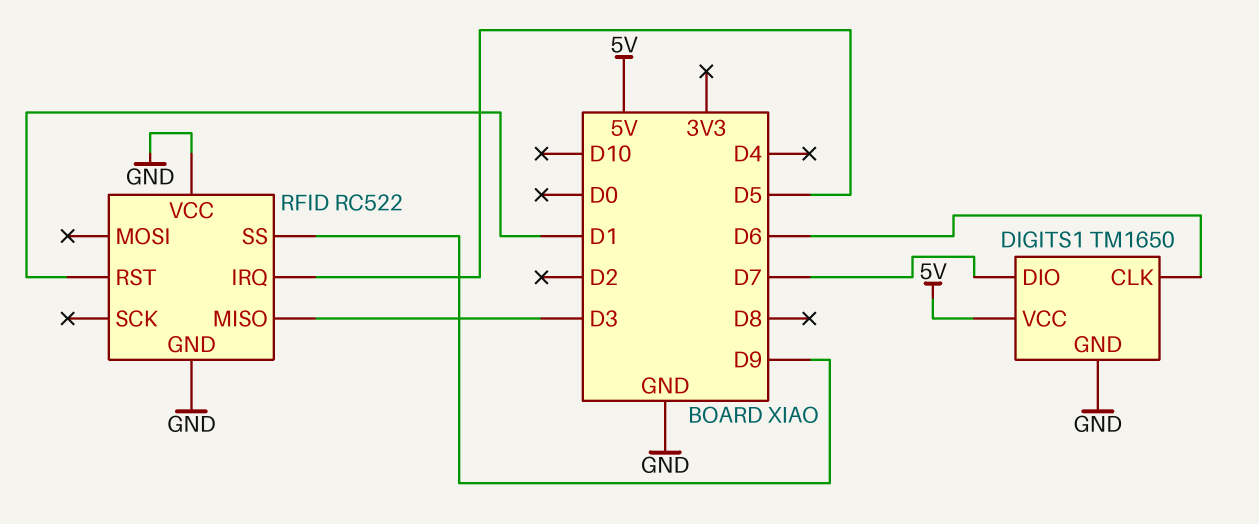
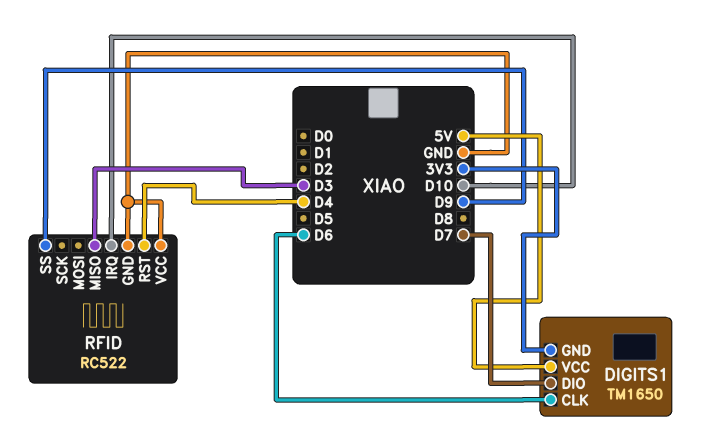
DIGITS1 pin GND: GND -> 3V3
RFID pin IRQ: D5 -> D10
RFID pin RST: D1 -> D4

